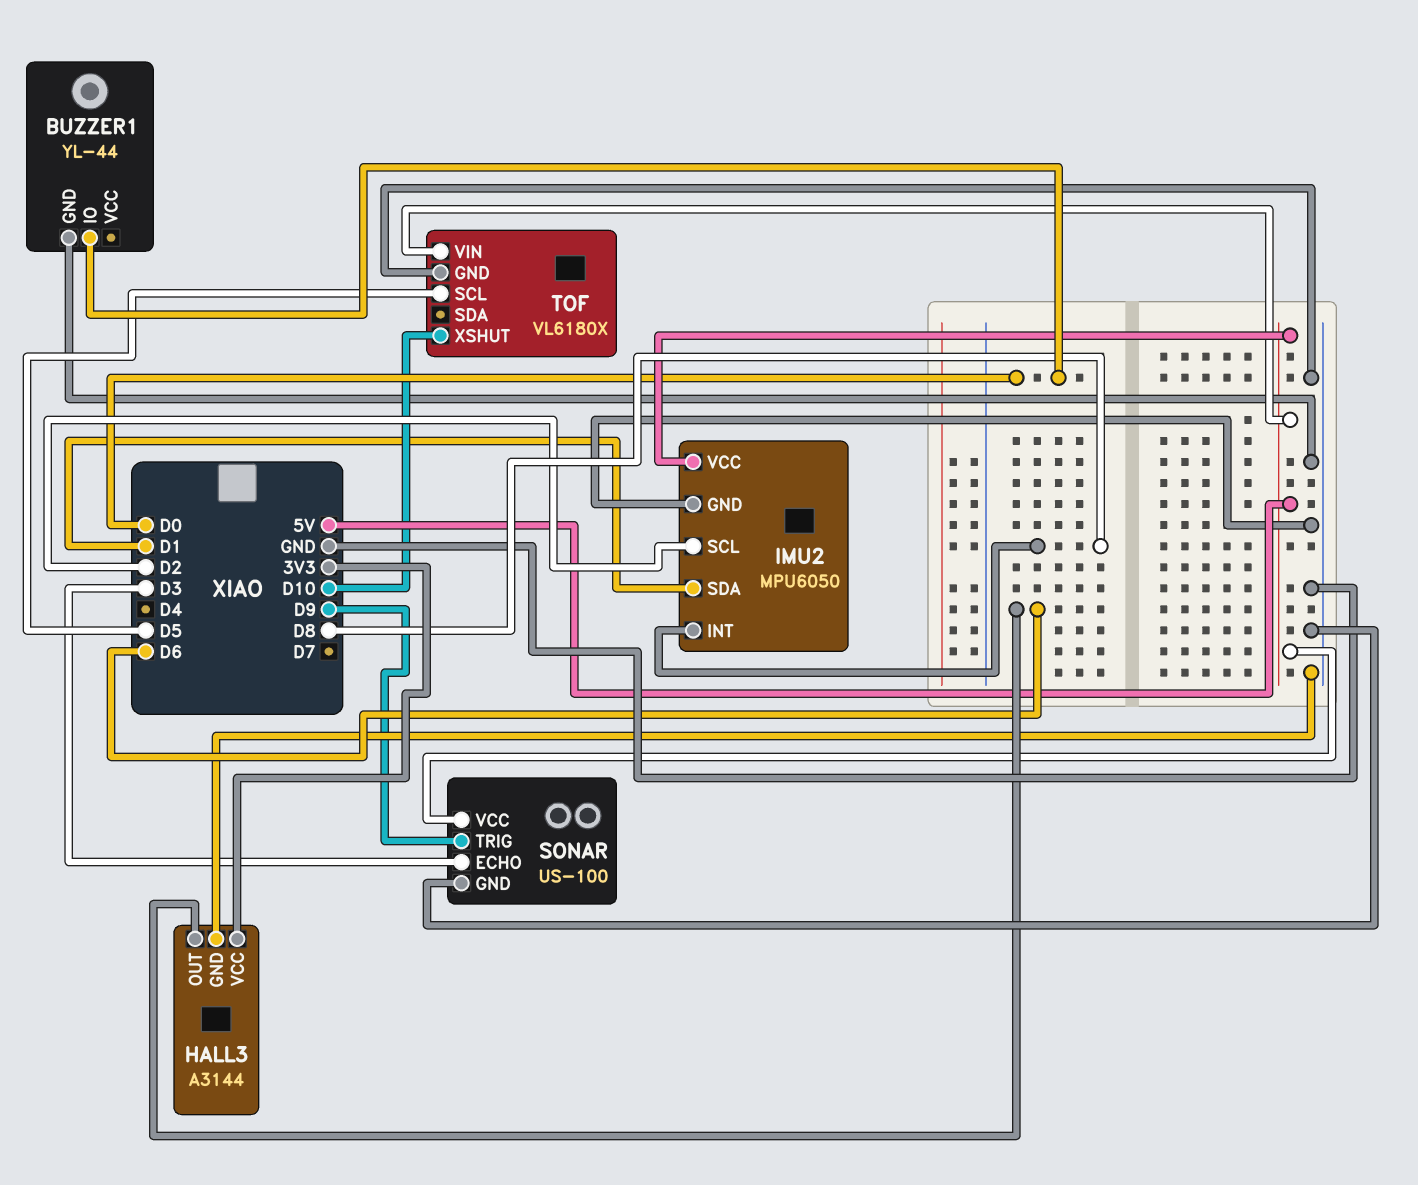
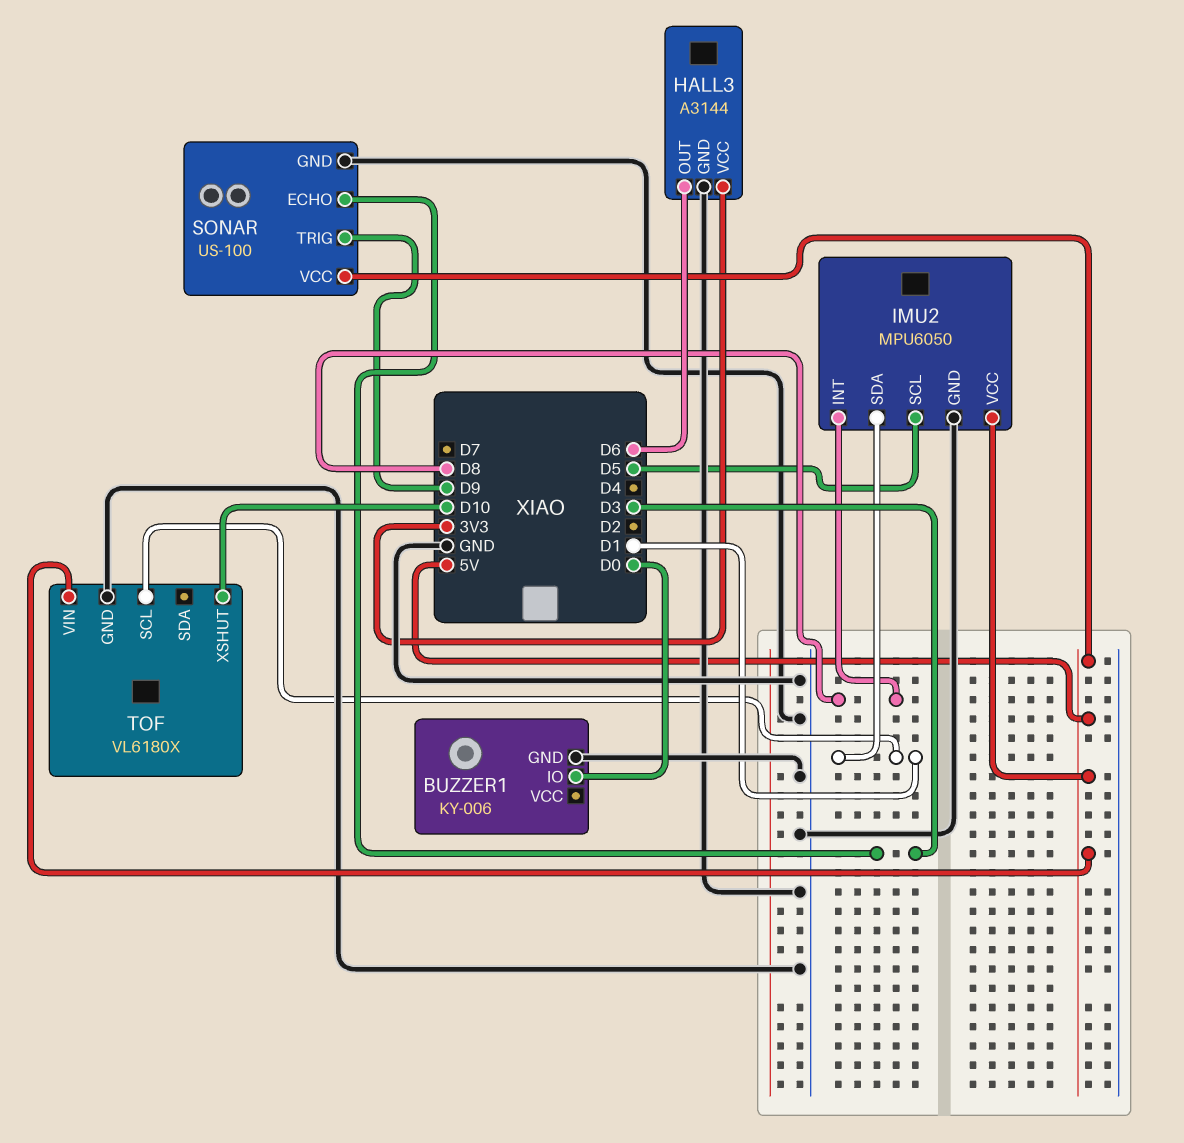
BUZZER1: YL-44 -> KY-006
IMU2 pin SCL: D2 -> D5
TOF pin SCL: D5 -> D1

